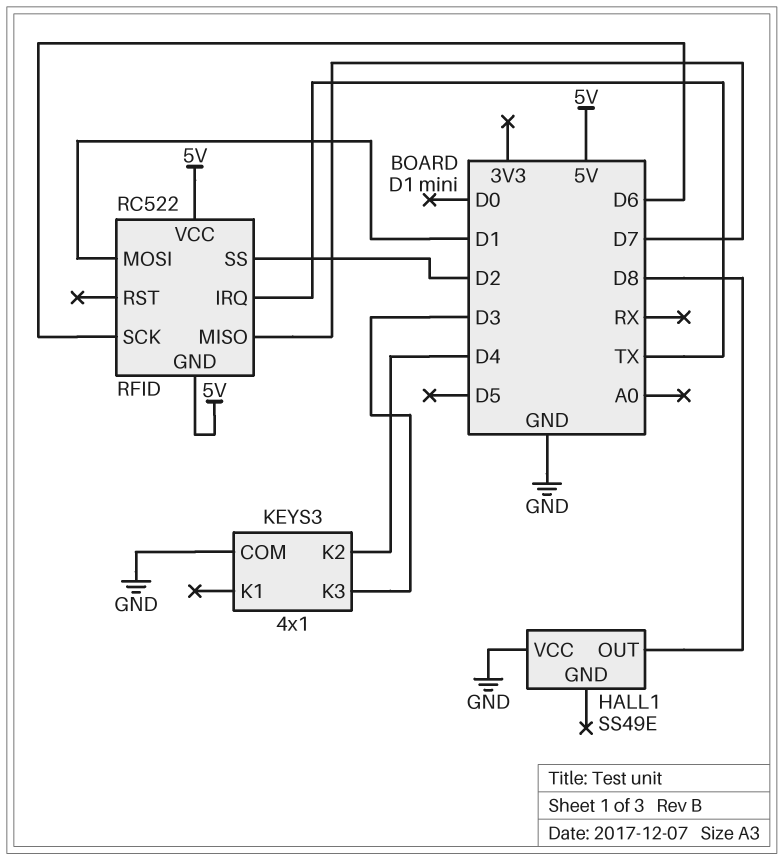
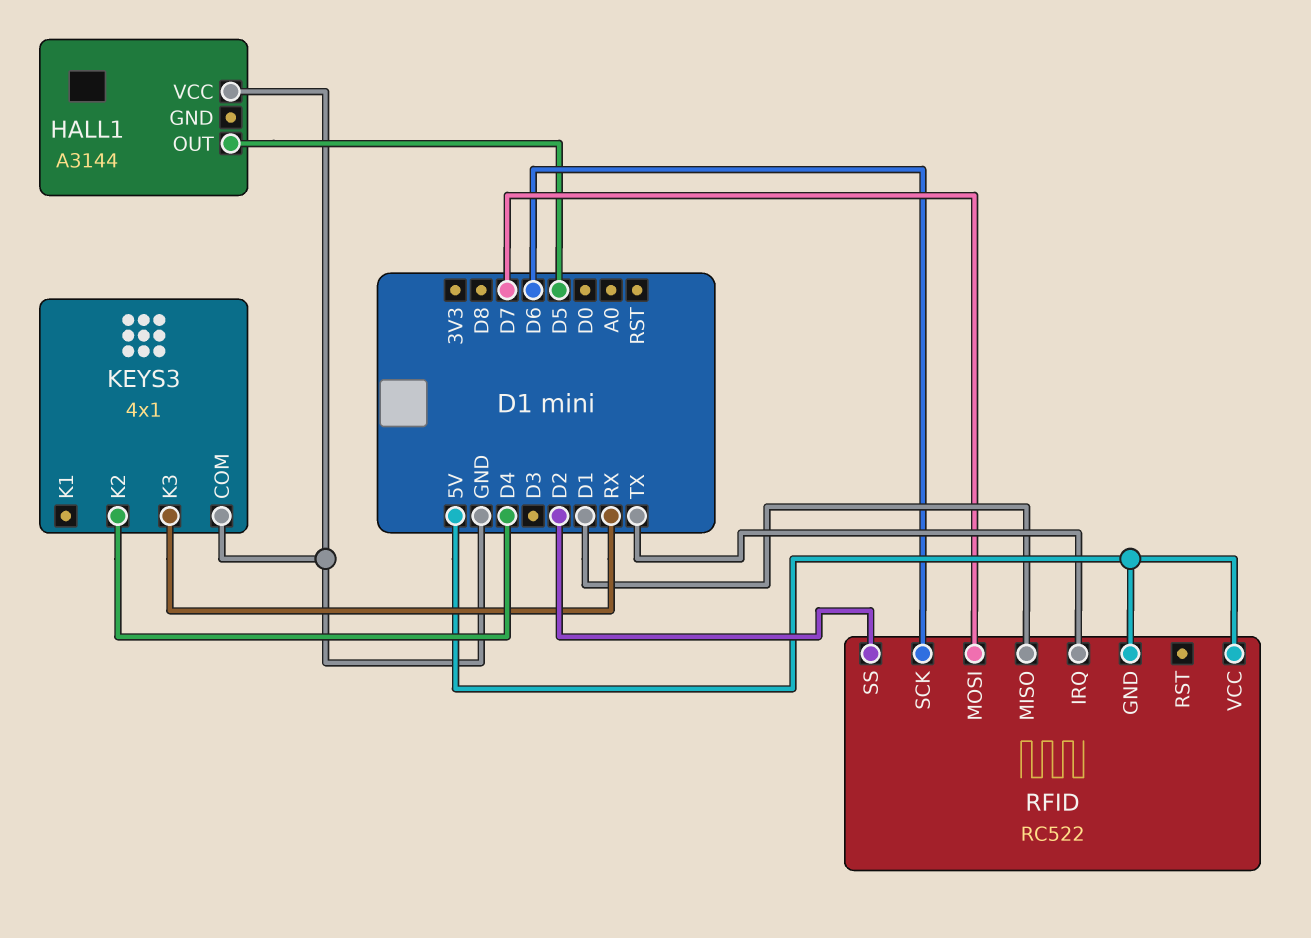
HALL1: SS49E -> A3144
HALL1 pin OUT: D8 -> D5
KEYS3 pin K3: D3 -> RX
RFID pin MISO: D7 -> D1
RFID pin MOSI: D1 -> D7

